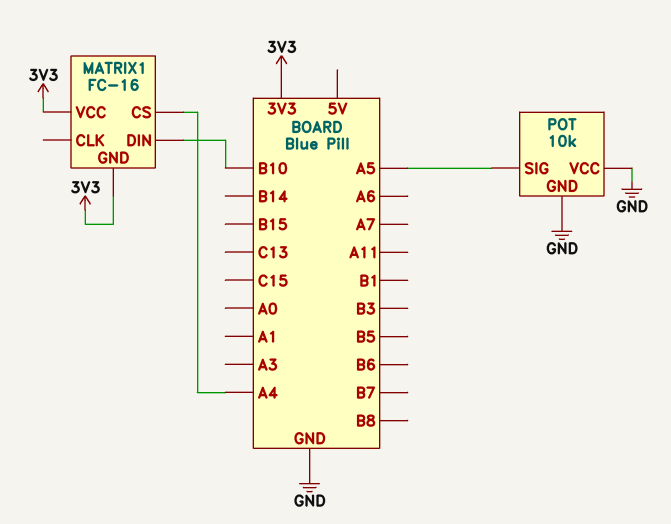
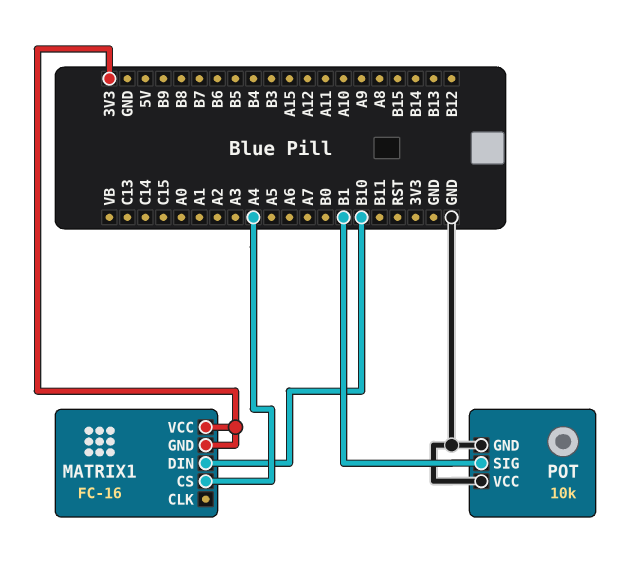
POT pin SIG: A5 -> B1

